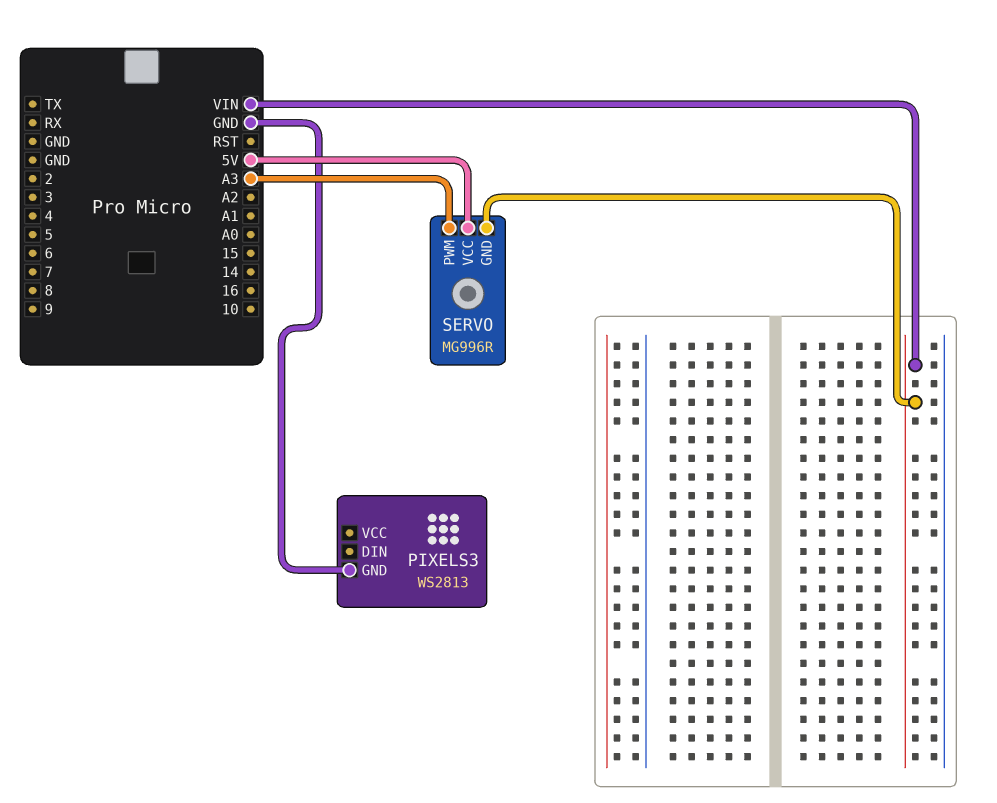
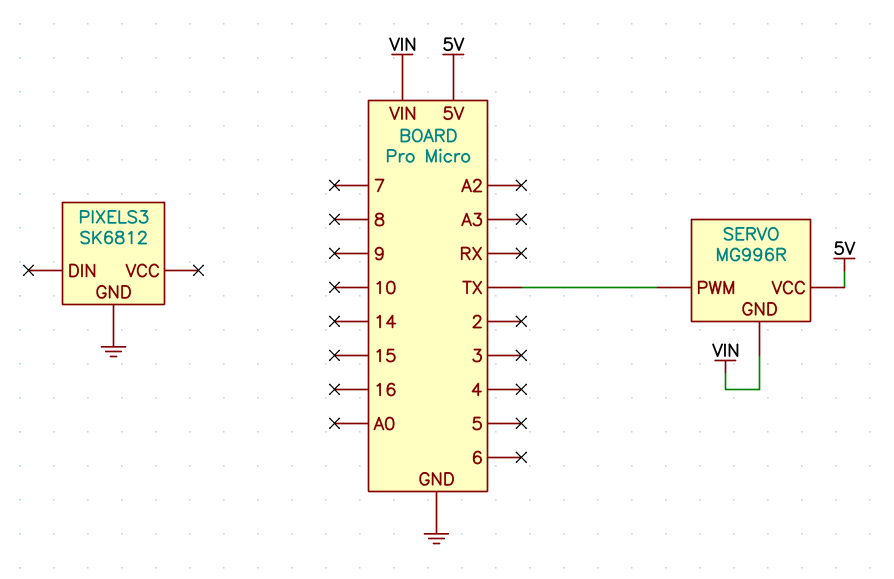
PIXELS3: WS2813 -> SK6812
SERVO pin PWM: A3 -> TX

